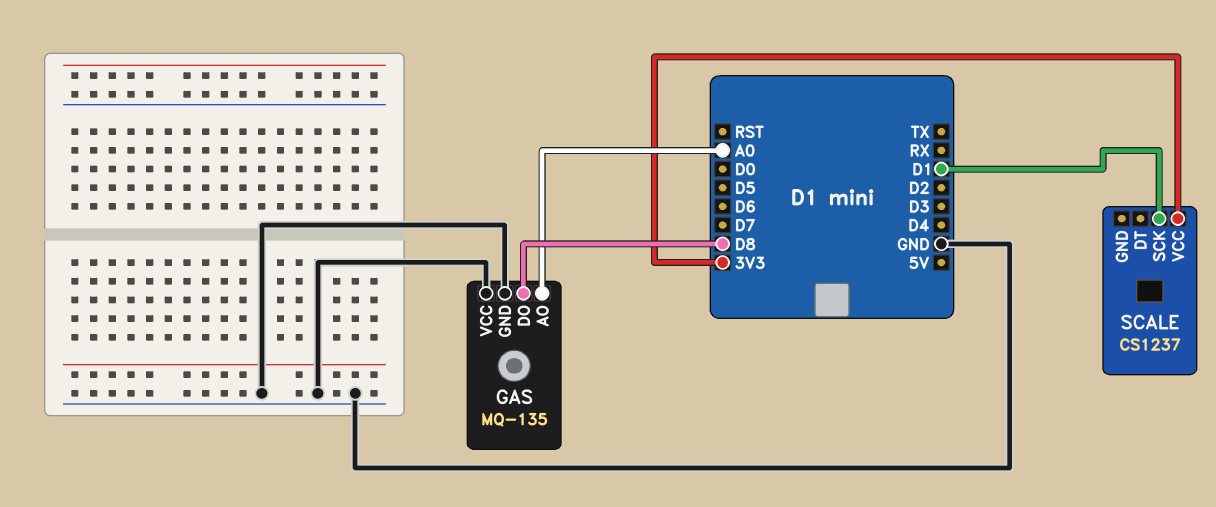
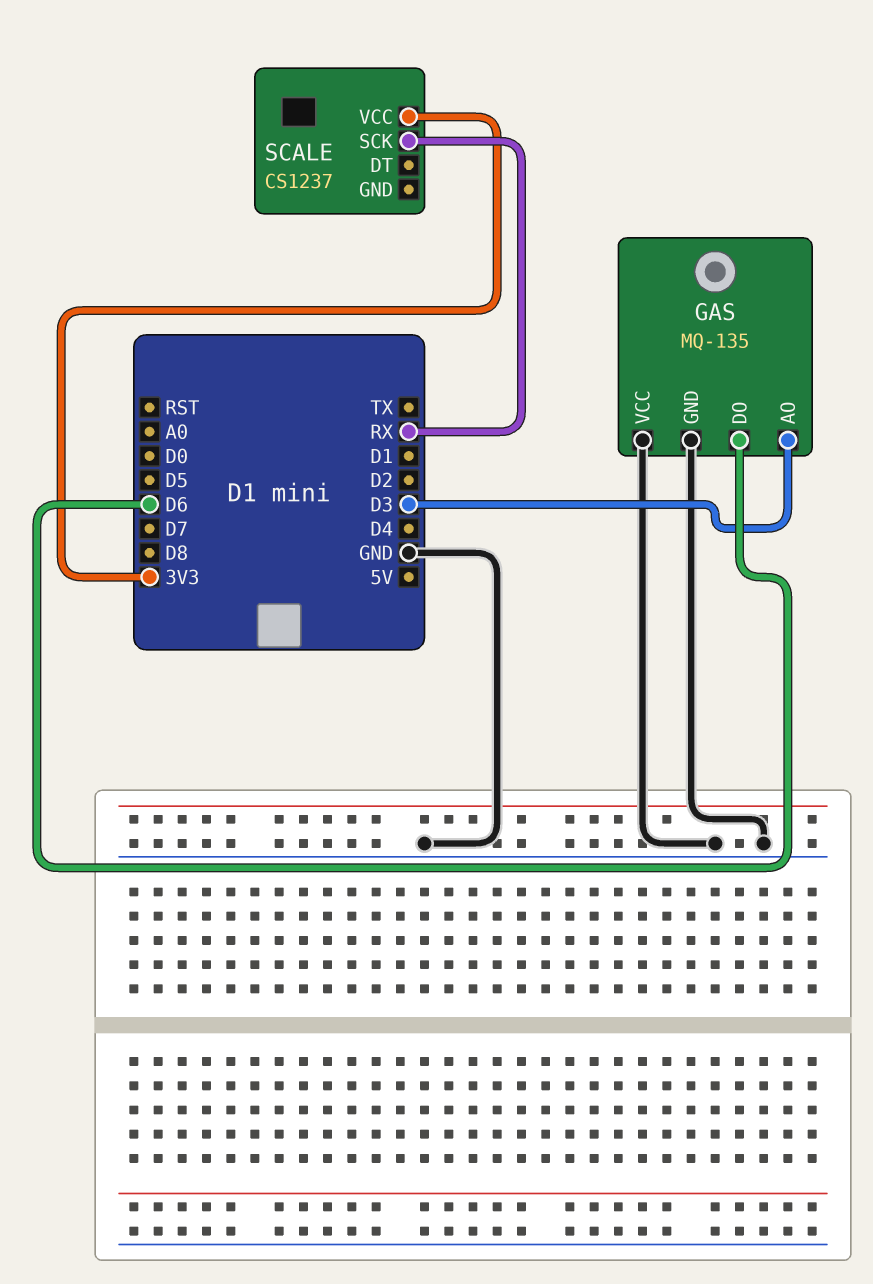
GAS pin AO: A0 -> D3
GAS pin DO: D8 -> D6
SCALE pin SCK: D1 -> RX

